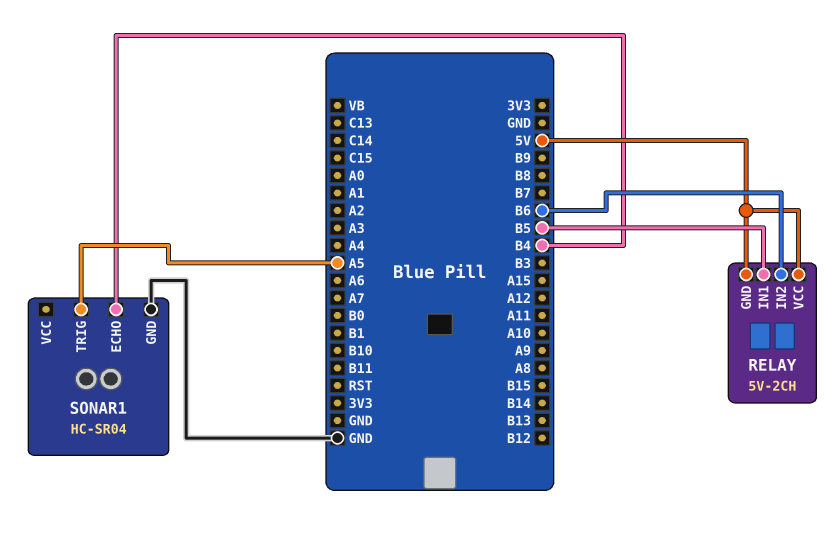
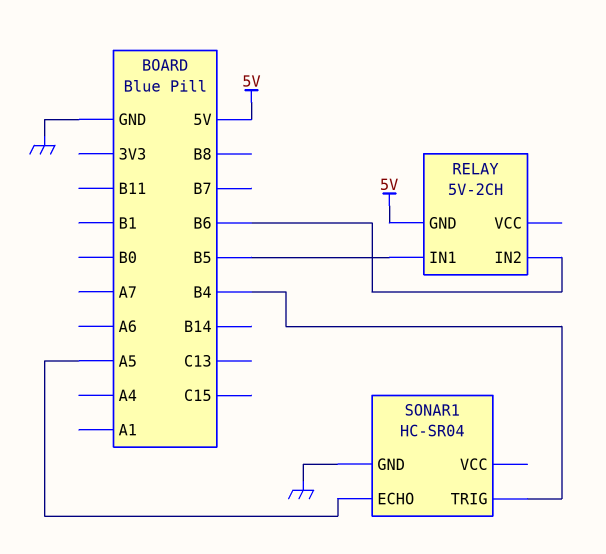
RELAY pin VCC: 5V -> none
SONAR1 pin ECHO: B4 -> A5
SONAR1 pin TRIG: A5 -> B4

